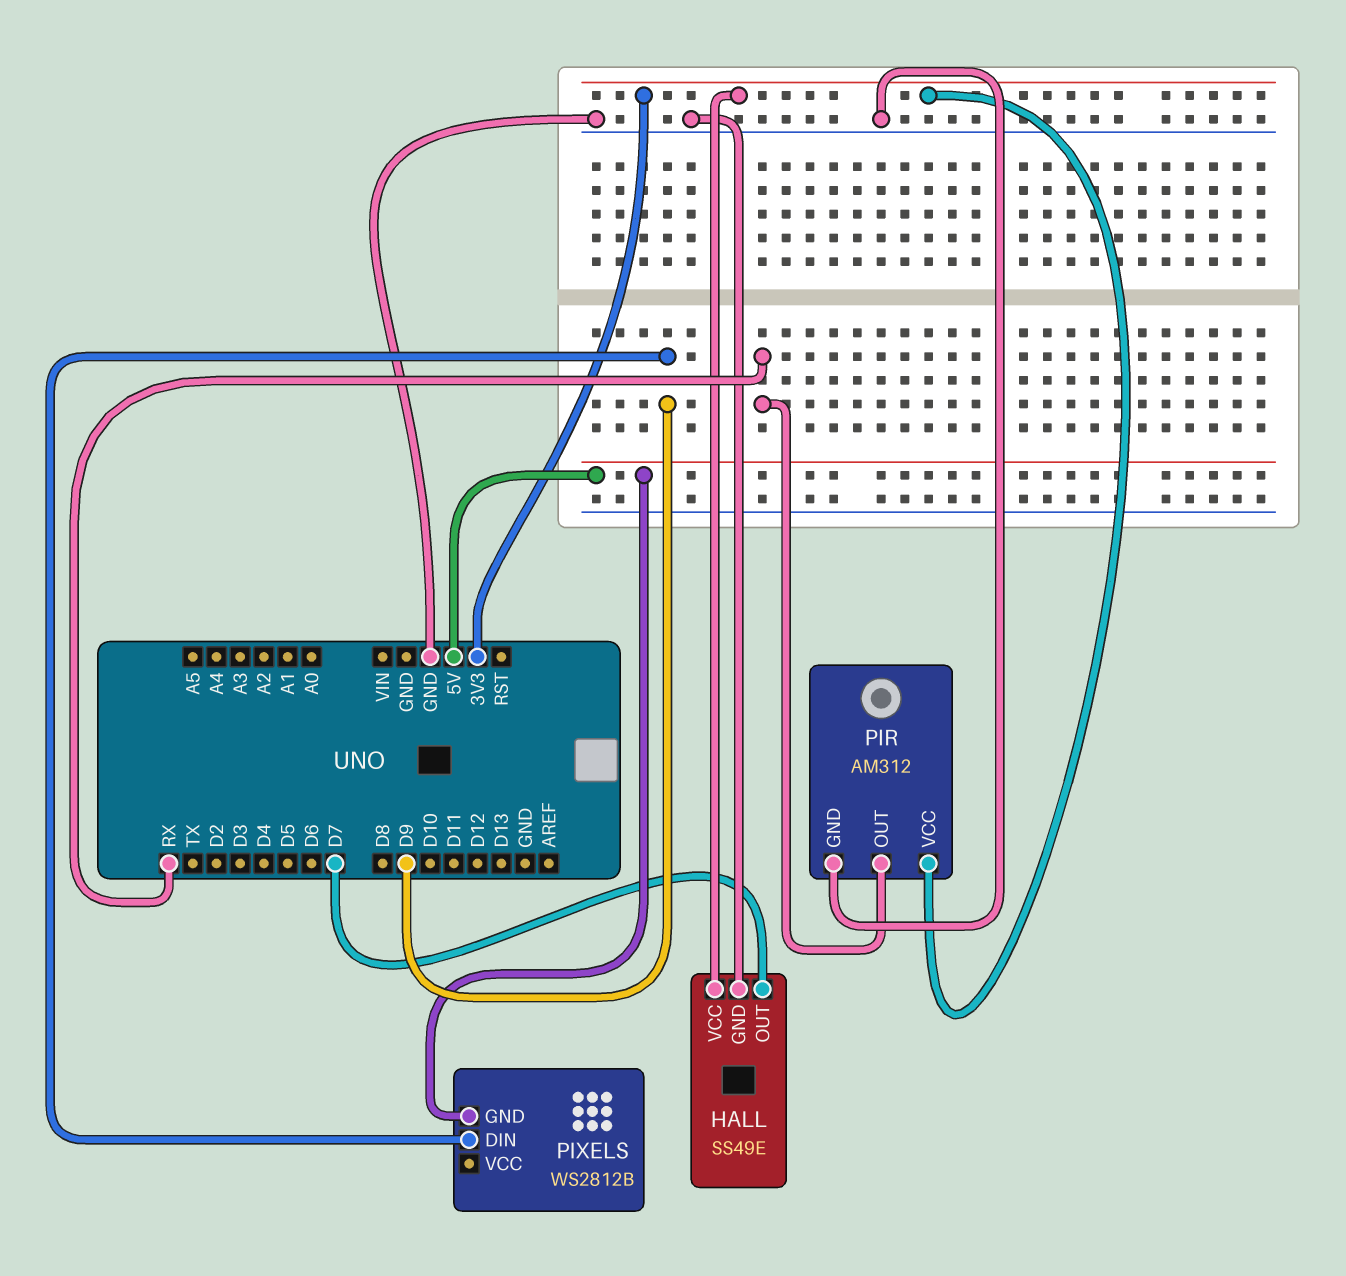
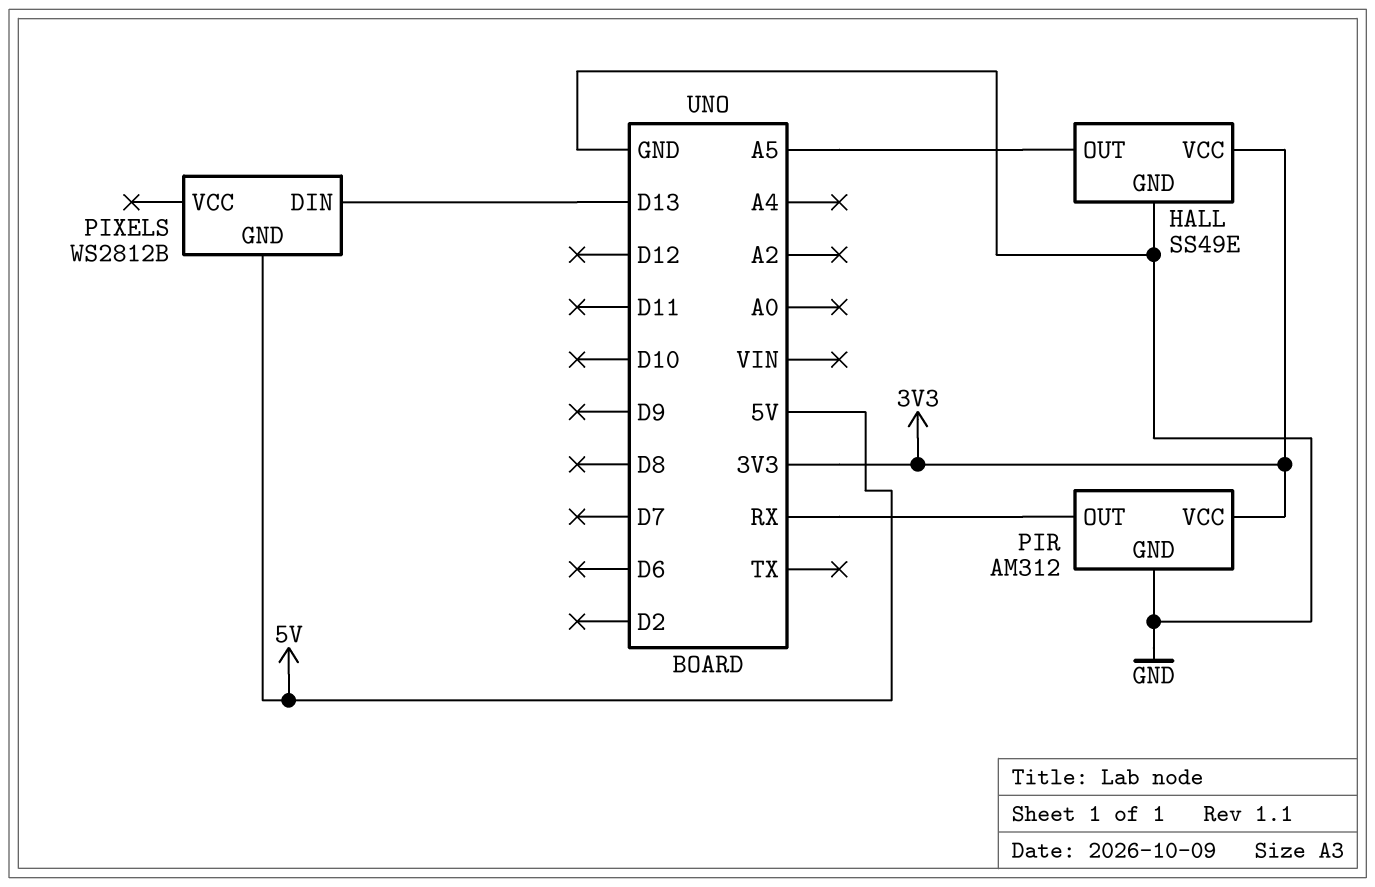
HALL pin OUT: D7 -> A5
PIXELS pin DIN: D9 -> D13

